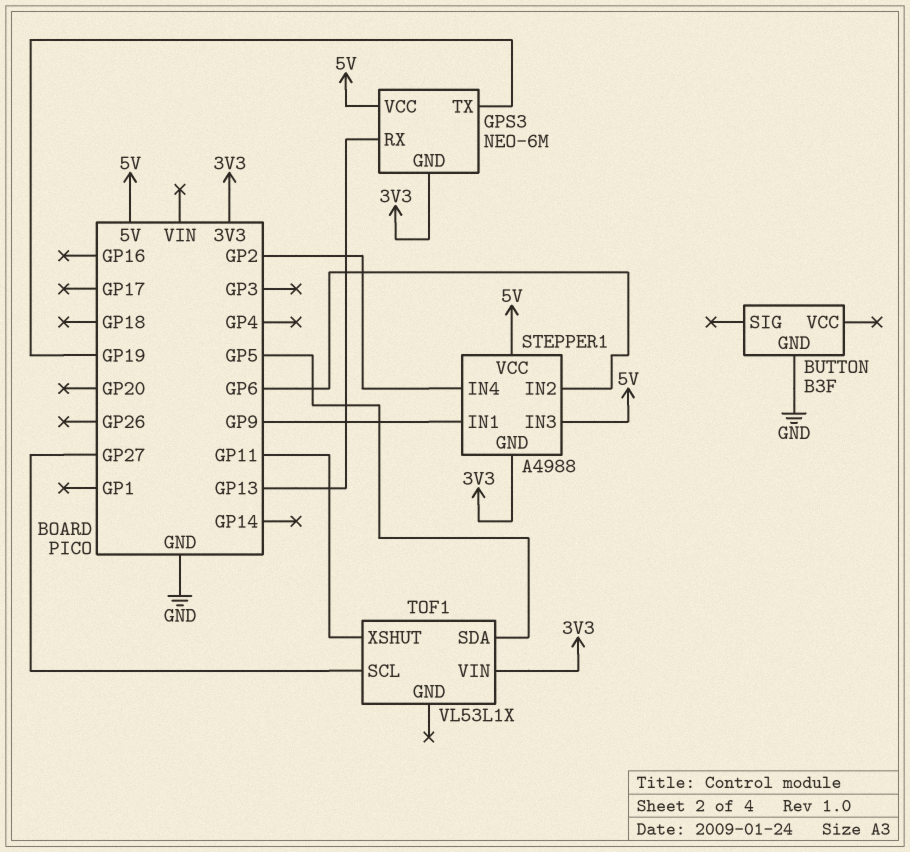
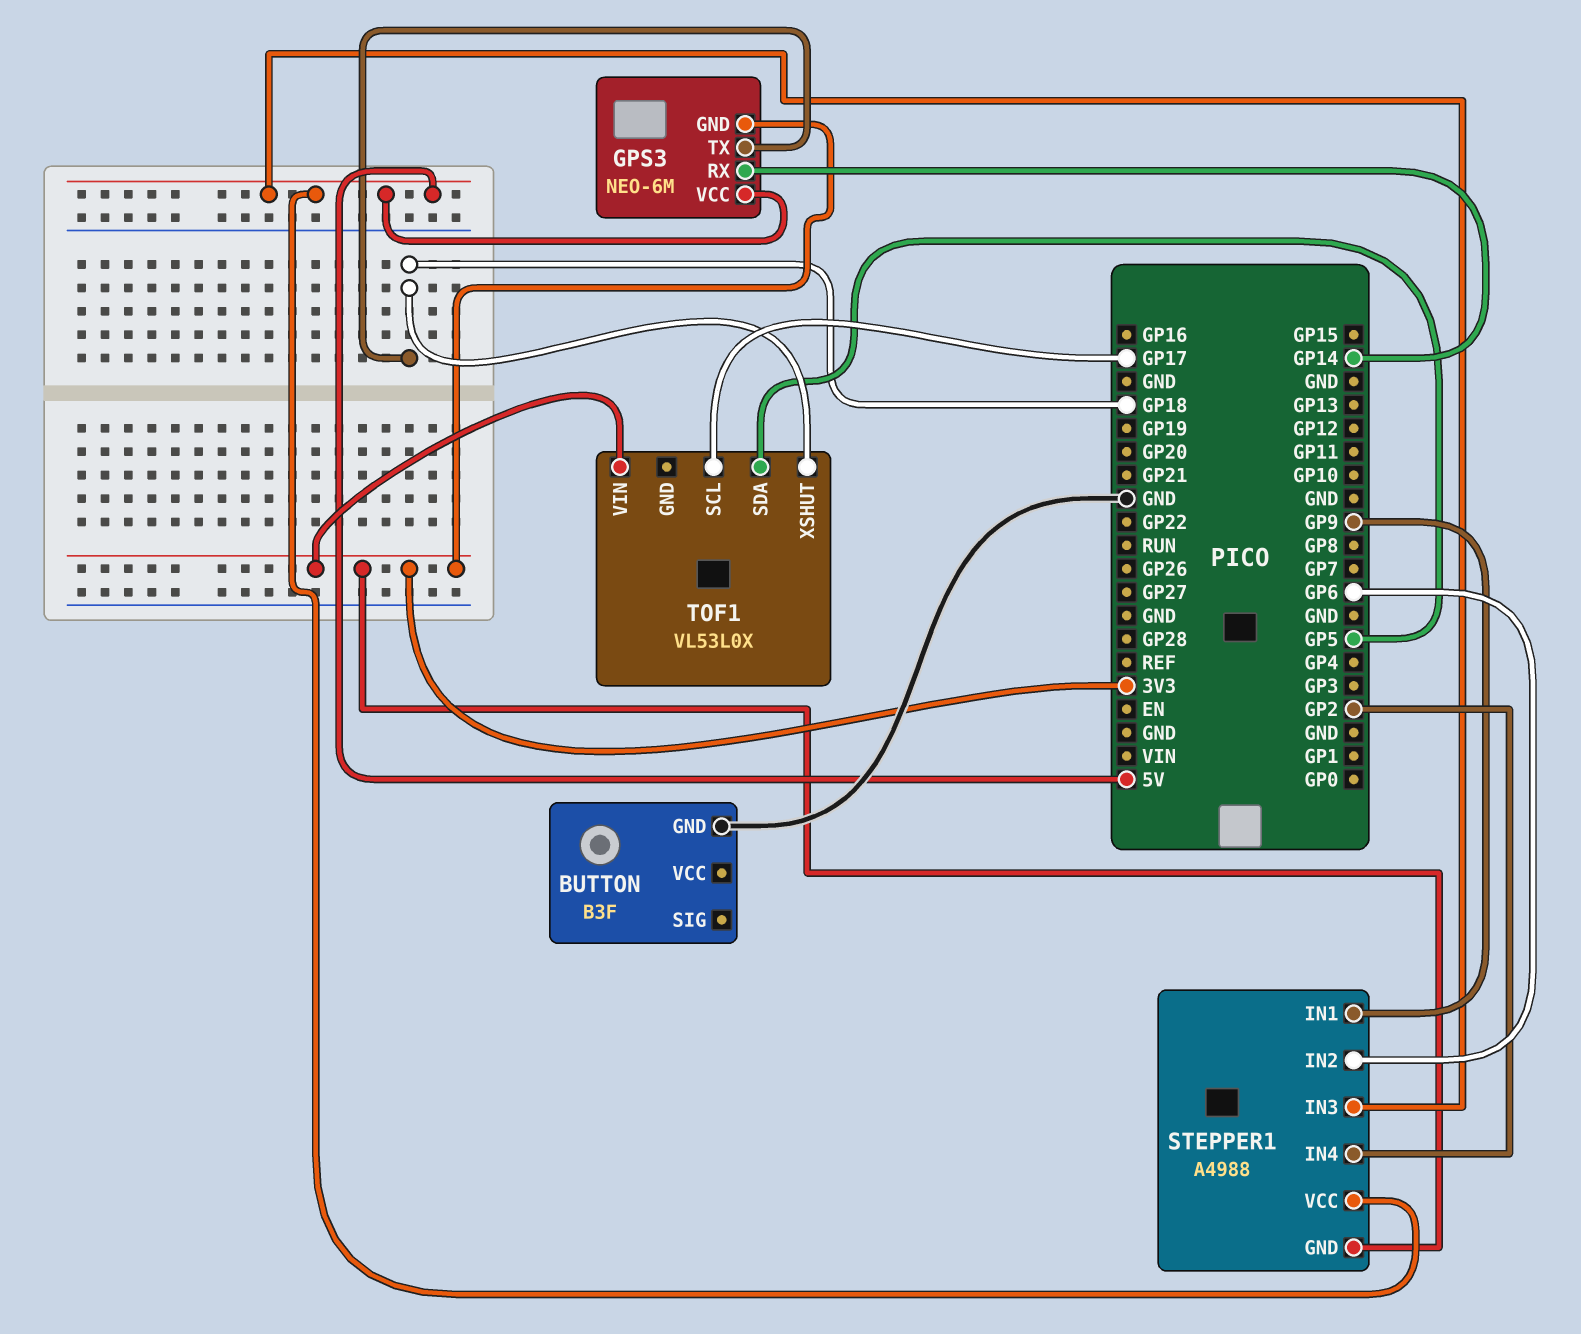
GPS3 pin RX: GP13 -> GP14
GPS3 pin TX: GP19 -> GP18
TOF1: VL53L1X -> VL53L0X
TOF1 pin SCL: GP27 -> GP17
TOF1 pin XSHUT: GP11 -> GP18

